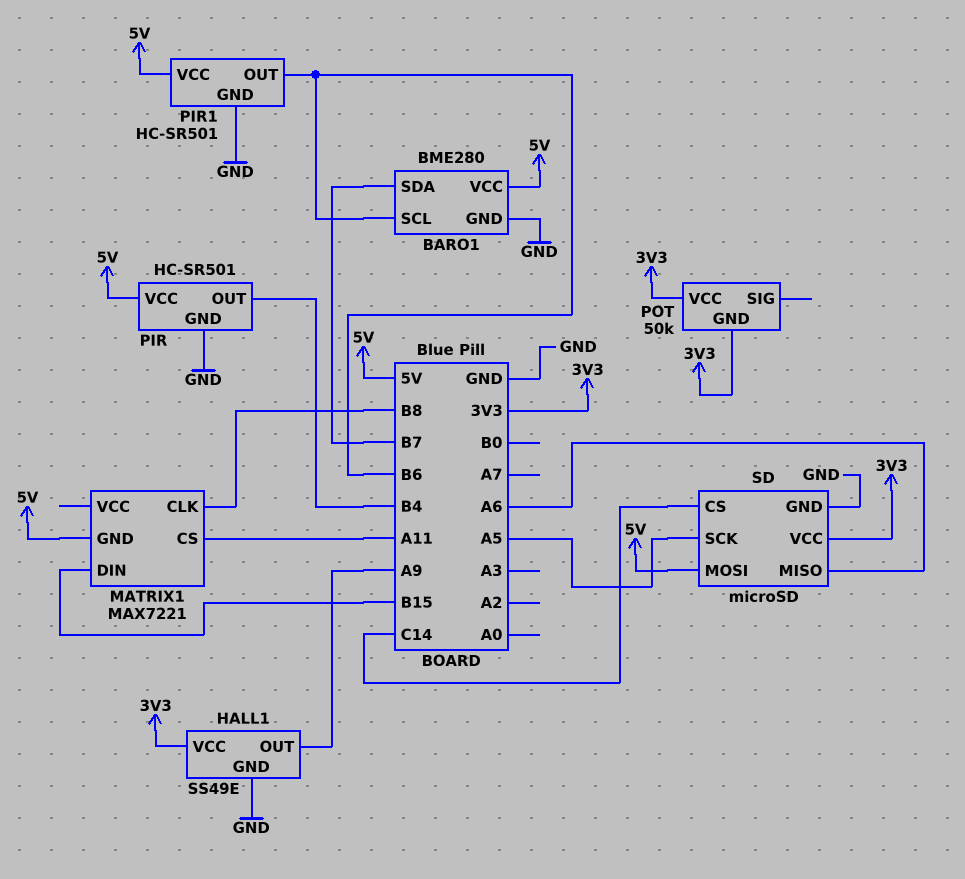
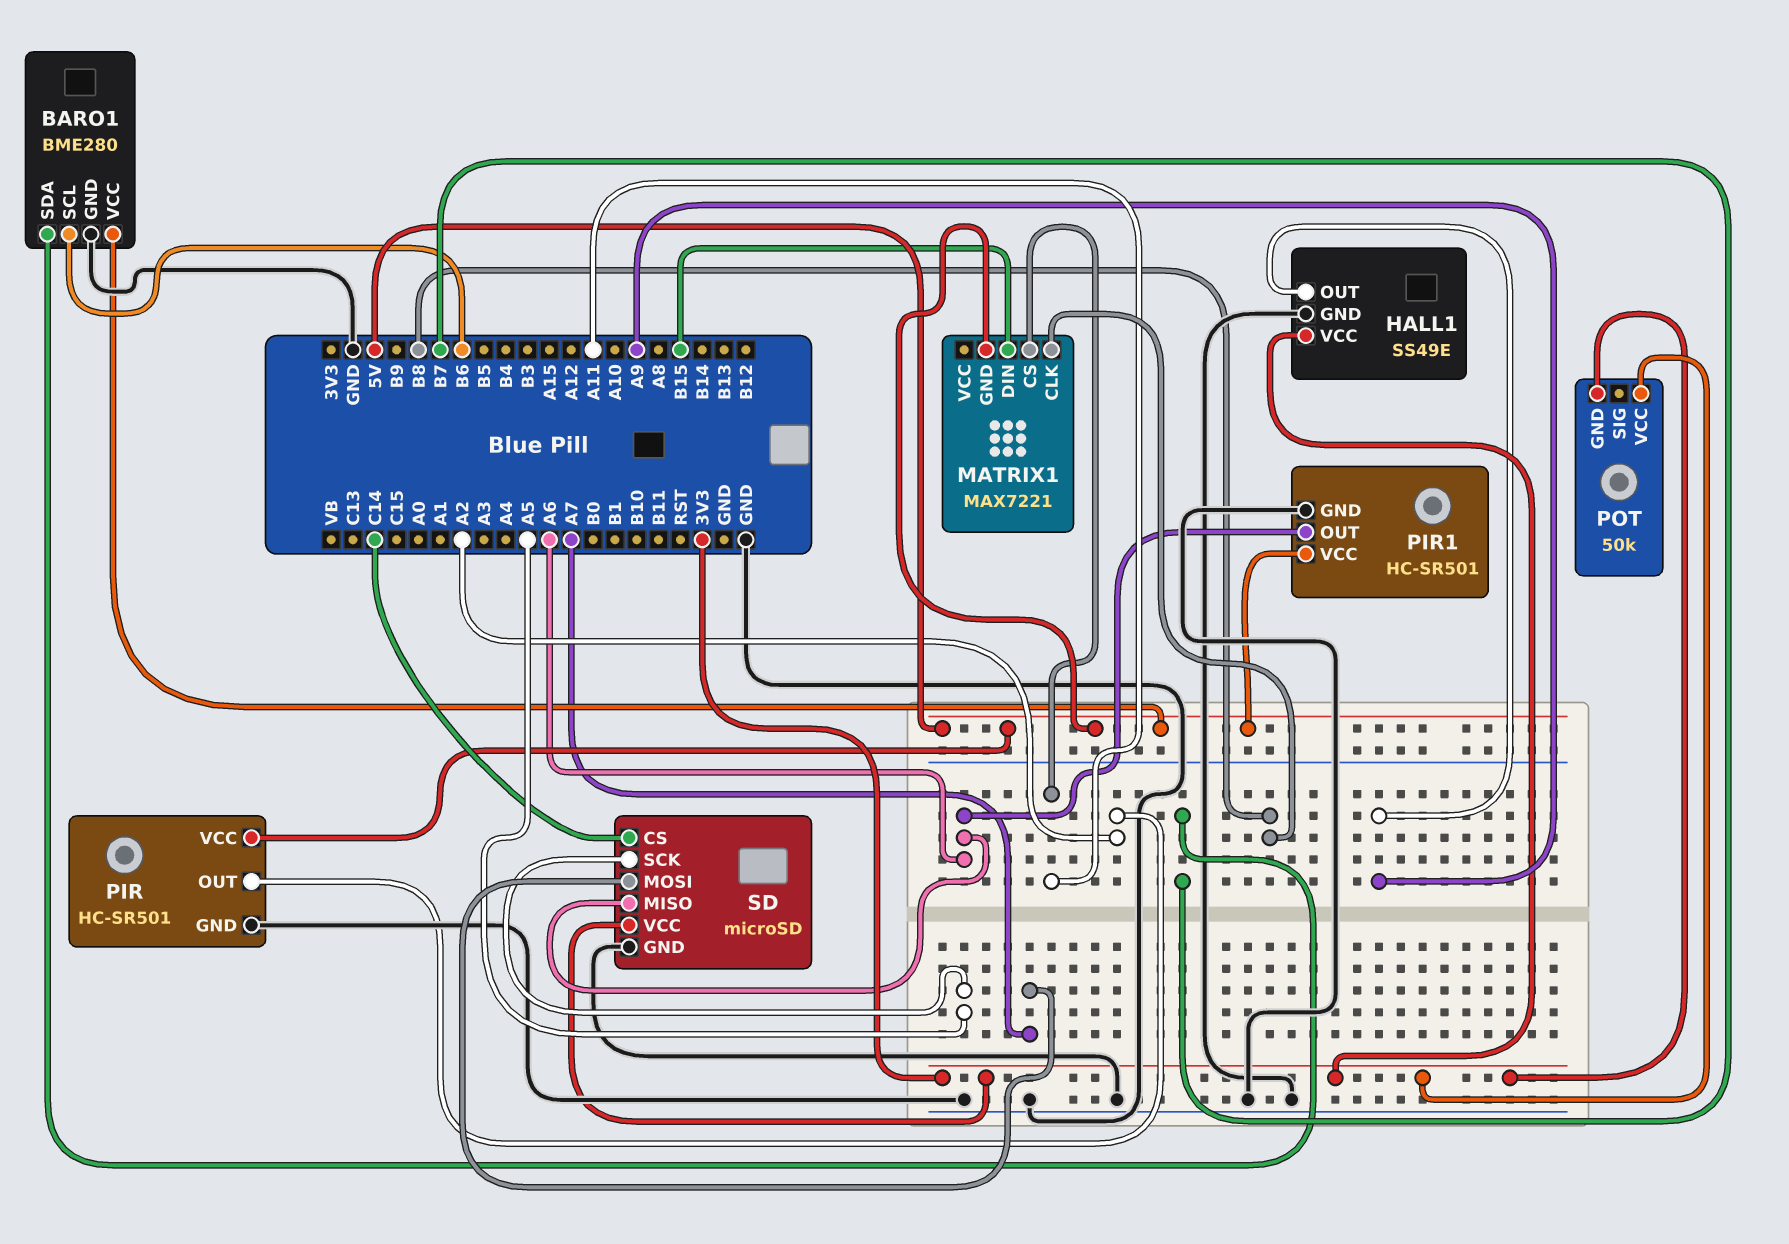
PIR pin OUT: B4 -> A2
PIR1 pin OUT: B6 -> A6
SD pin MOSI: 5V -> A7

